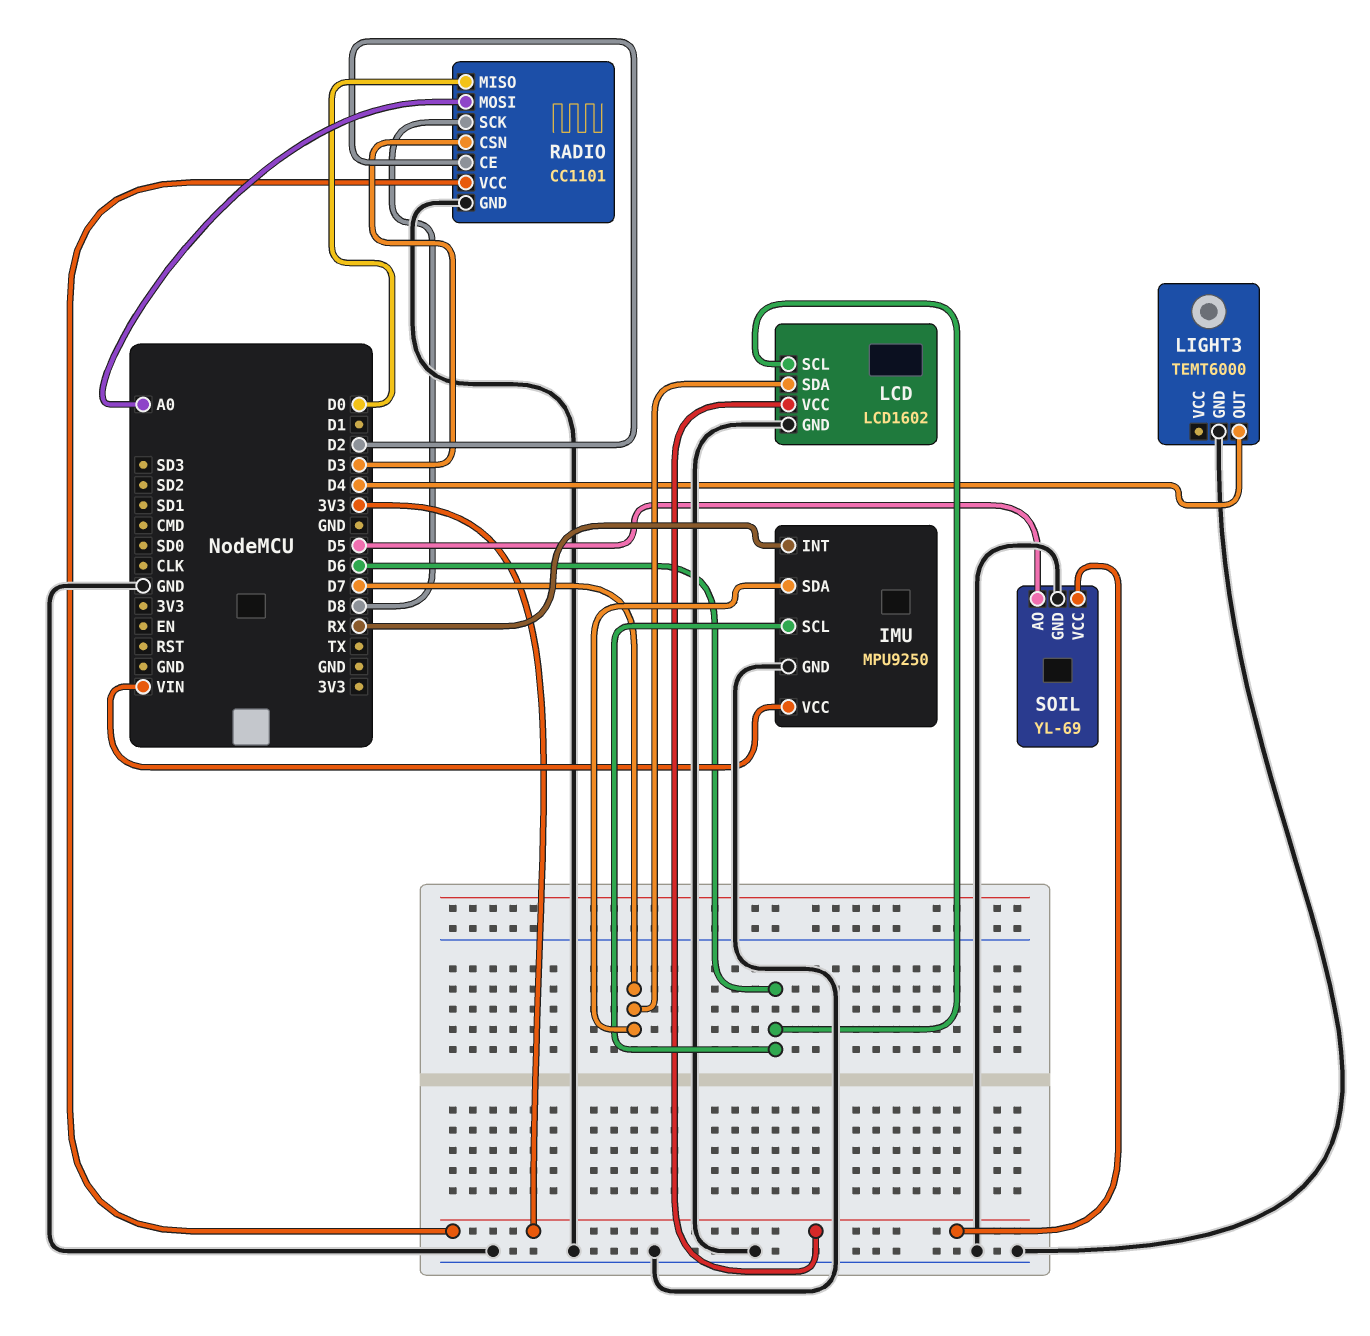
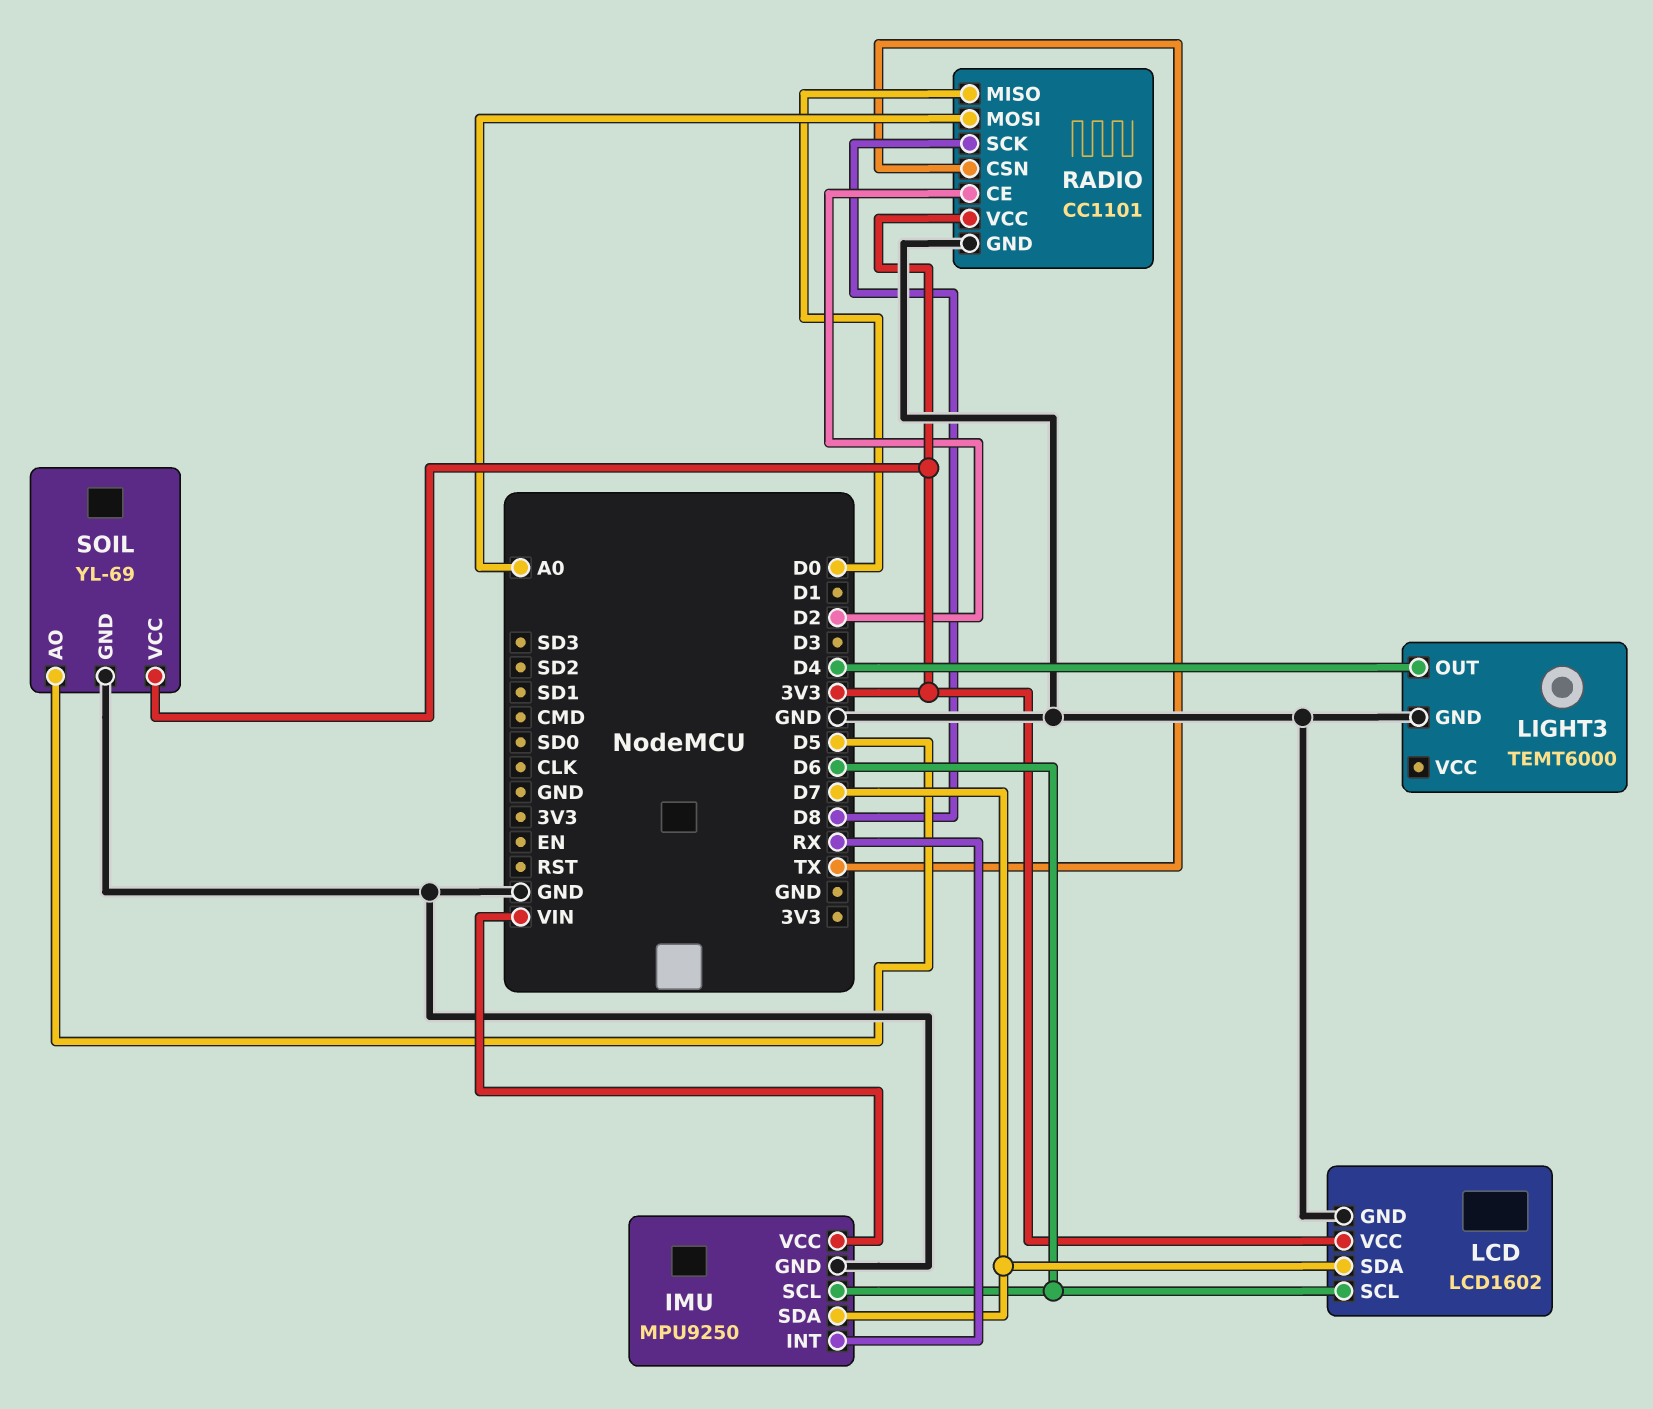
RADIO pin CSN: D3 -> TX

